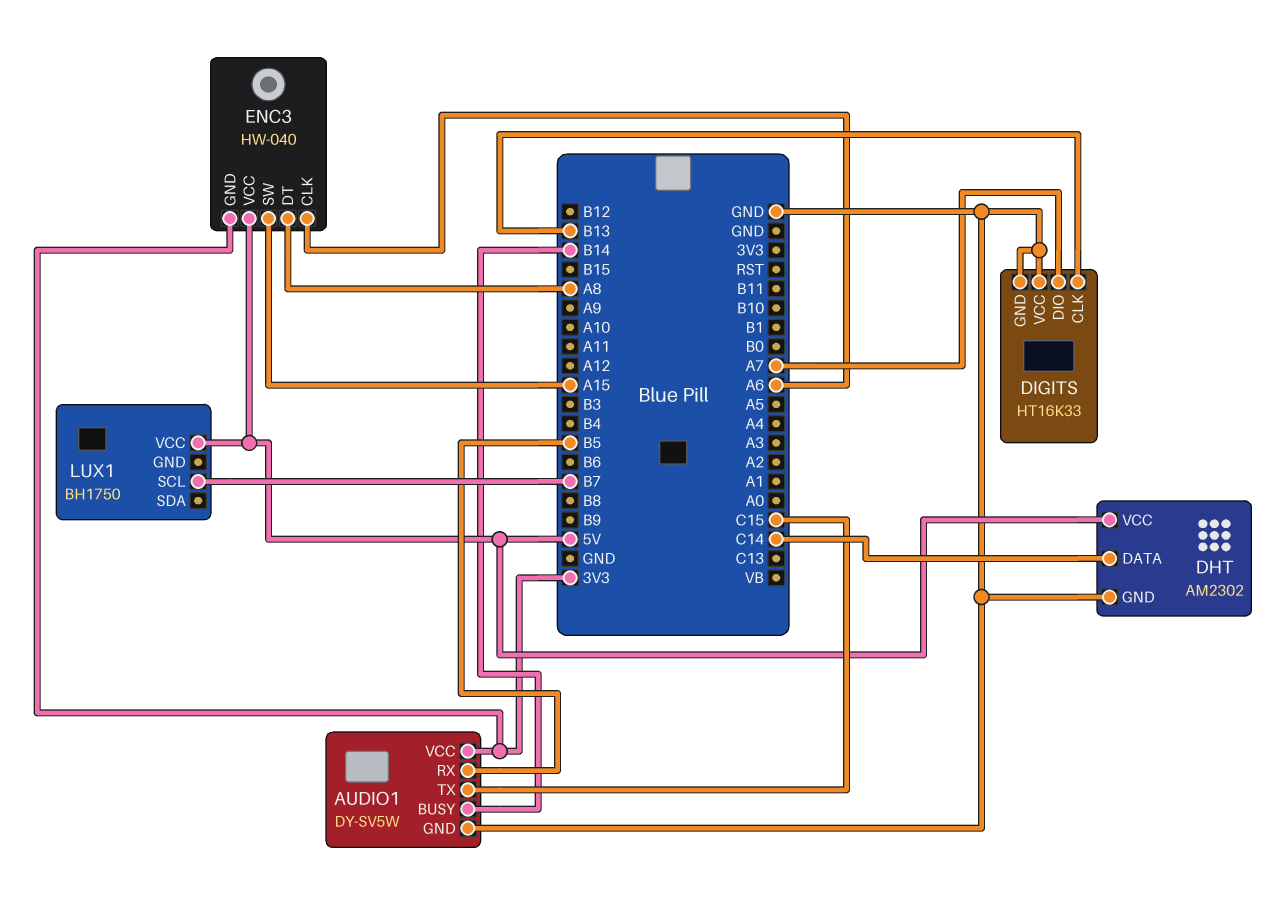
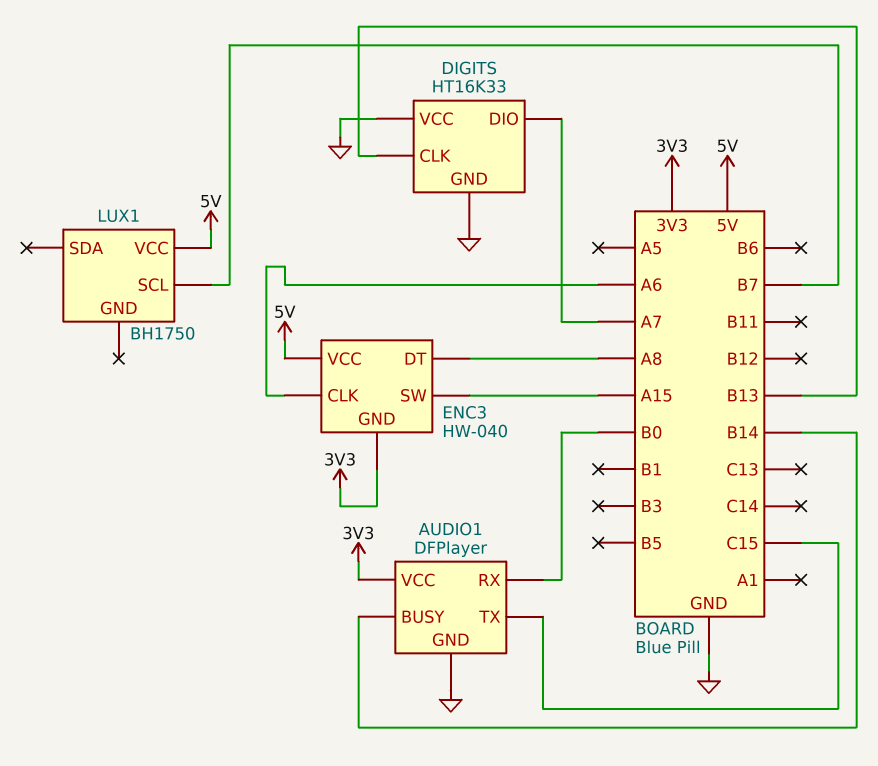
AUDIO1: DY-SV5W -> DFPlayer
AUDIO1 pin RX: B5 -> B0
DHT: AM2302 -> none
DHT pin DATA: C14 -> none
DHT pin GND: GND -> none
DHT pin VCC: 5V -> none

